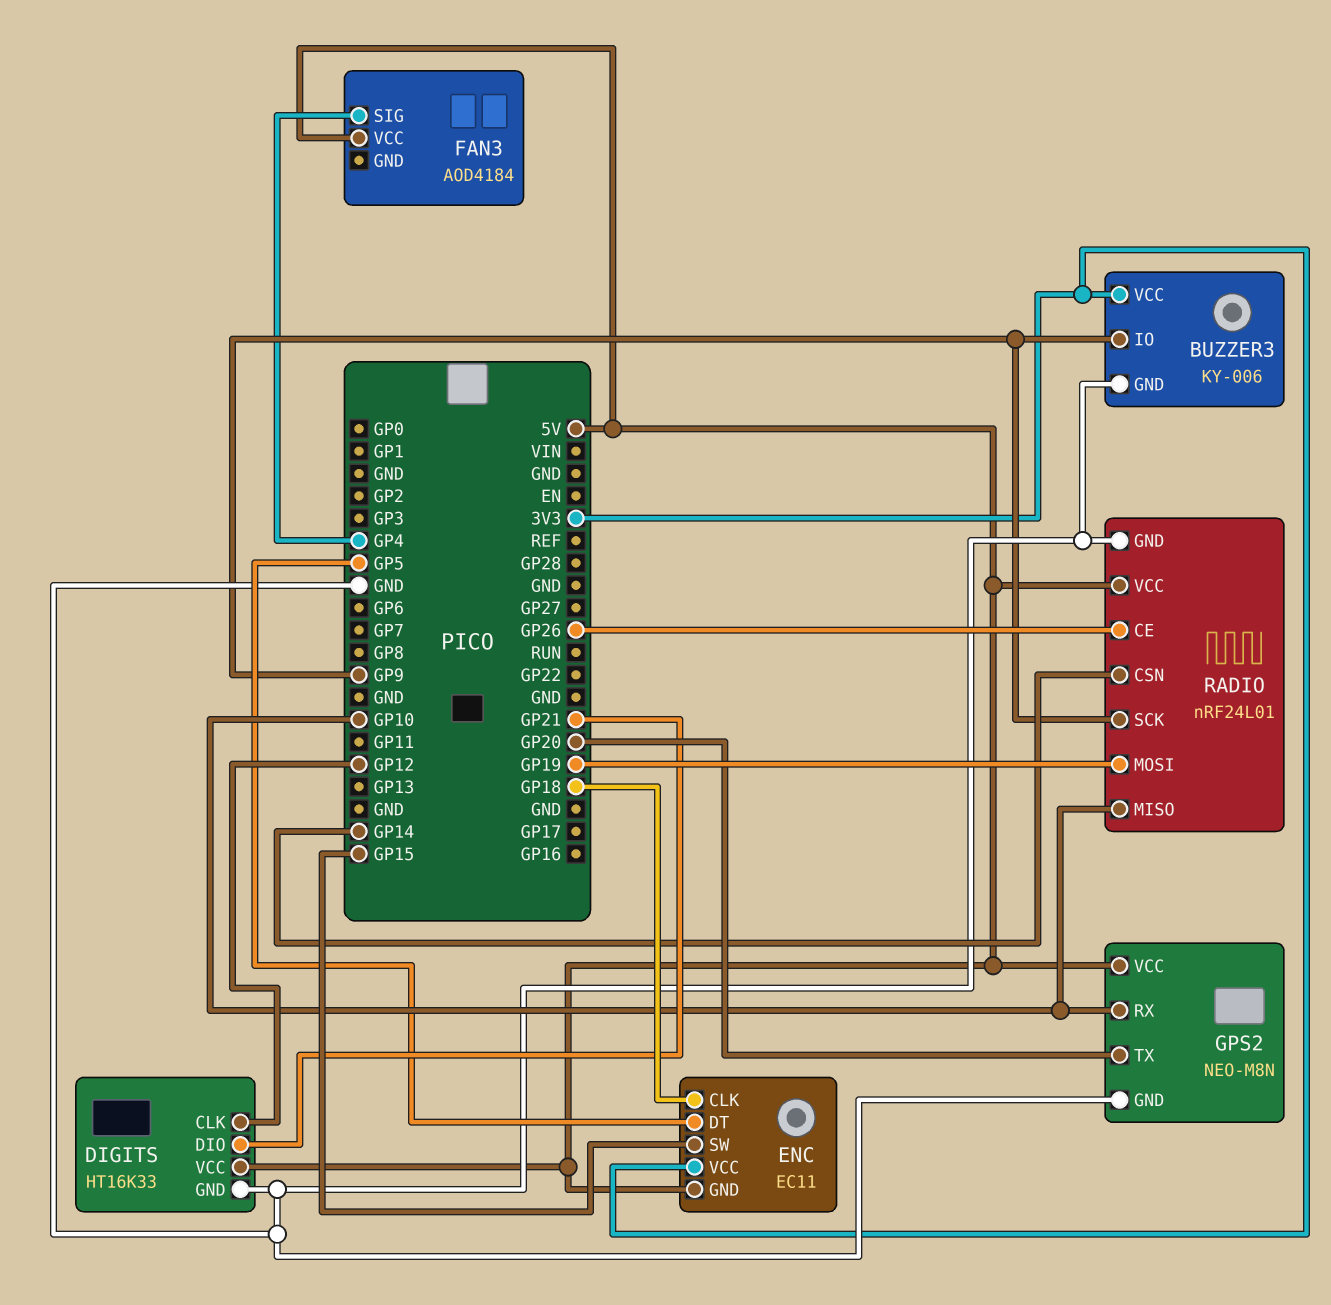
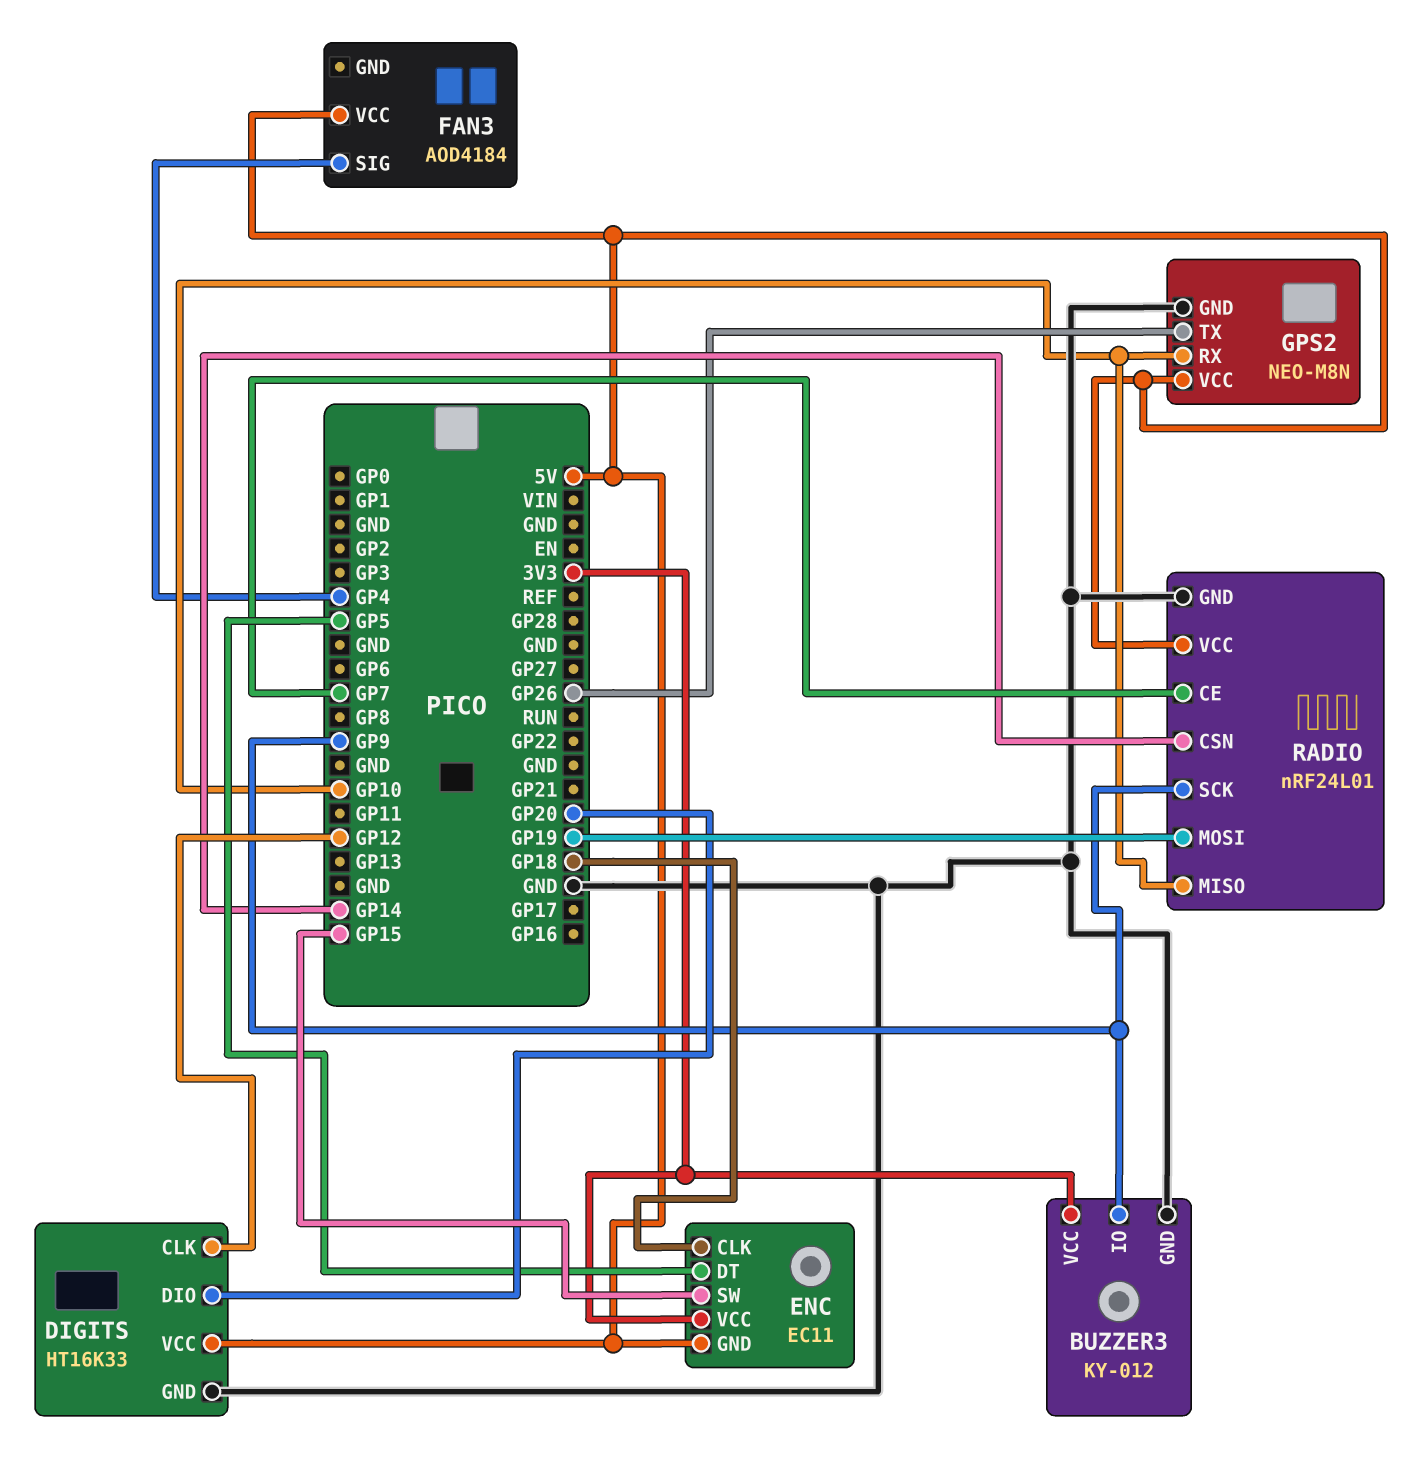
BUZZER3: KY-006 -> KY-012
DIGITS pin DIO: GP21 -> GP20
GPS2 pin TX: GP20 -> GP26
RADIO pin CE: GP26 -> GP7

